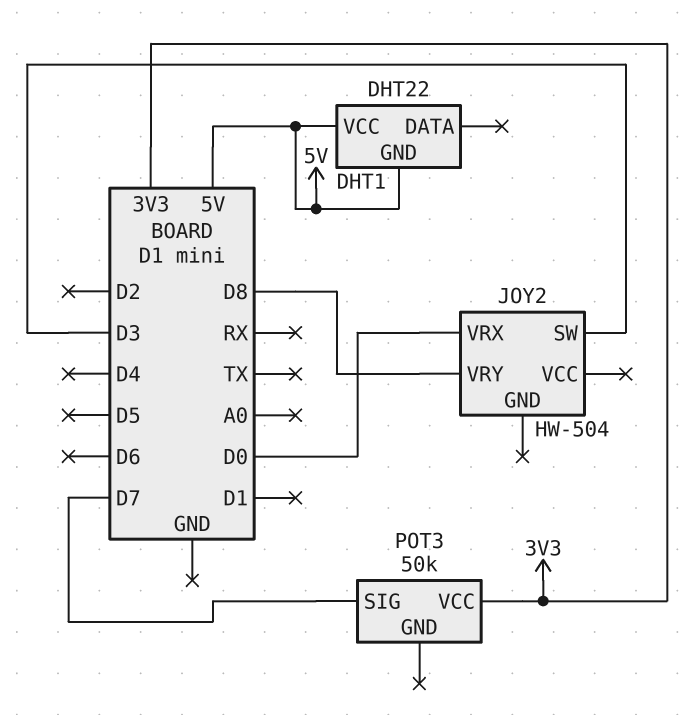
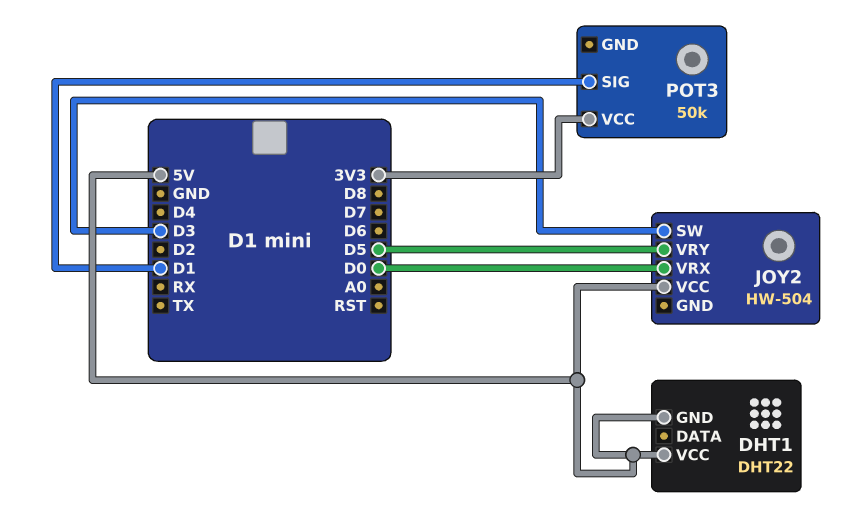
JOY2 pin VCC: none -> 5V
JOY2 pin VRY: D8 -> D5
POT3 pin SIG: D7 -> D1

